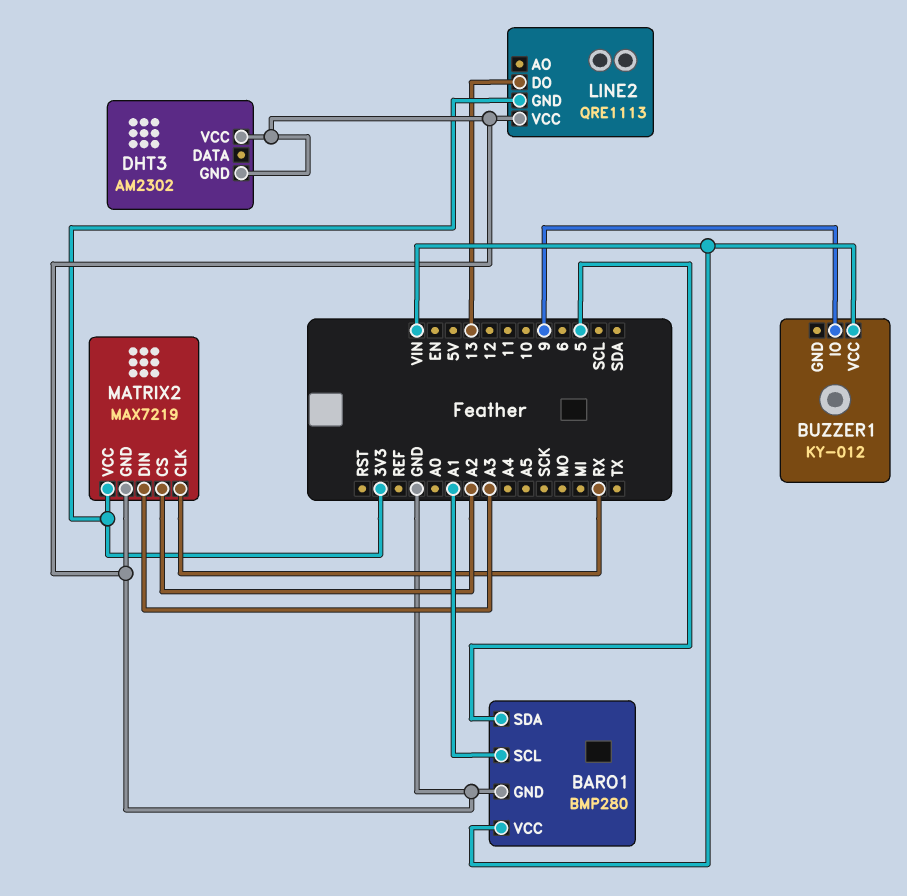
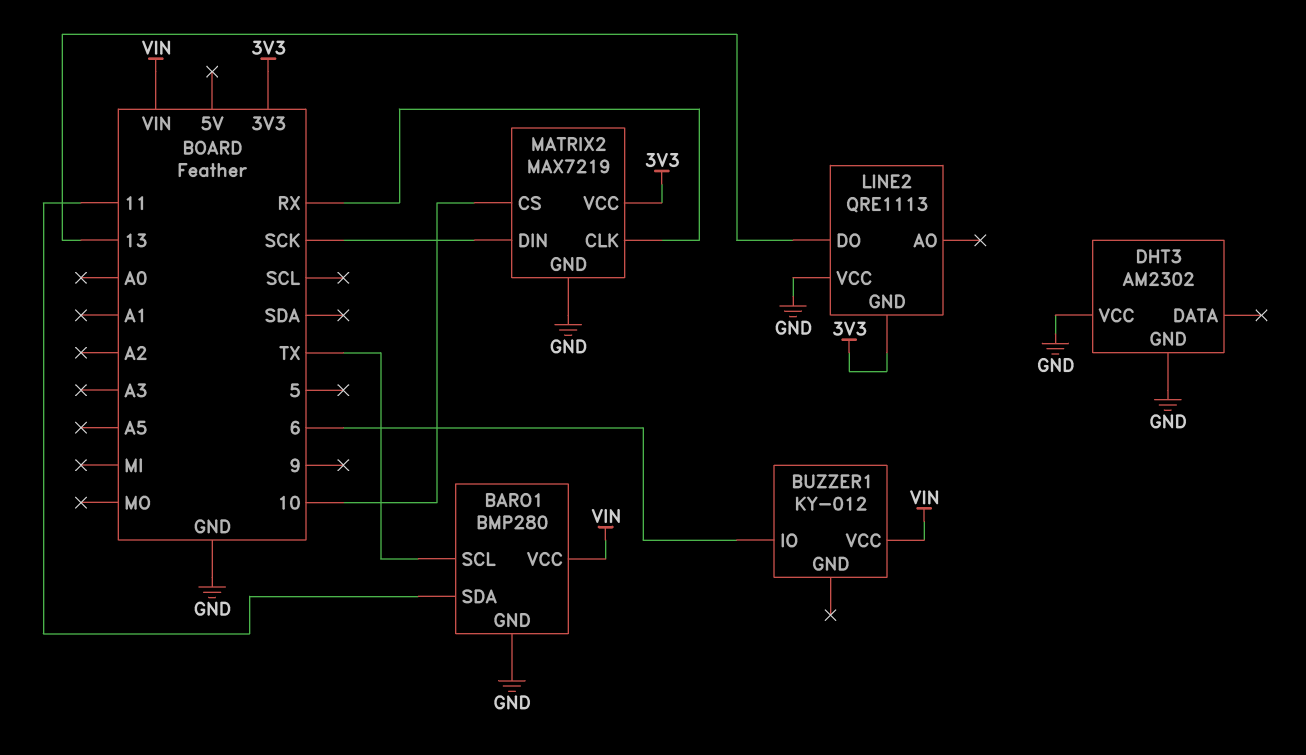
BARO1 pin SCL: A1 -> TX
BARO1 pin SDA: 5 -> 11
BUZZER1 pin IO: 9 -> 6
MATRIX2 pin CS: A2 -> 10
MATRIX2 pin DIN: A3 -> SCK

